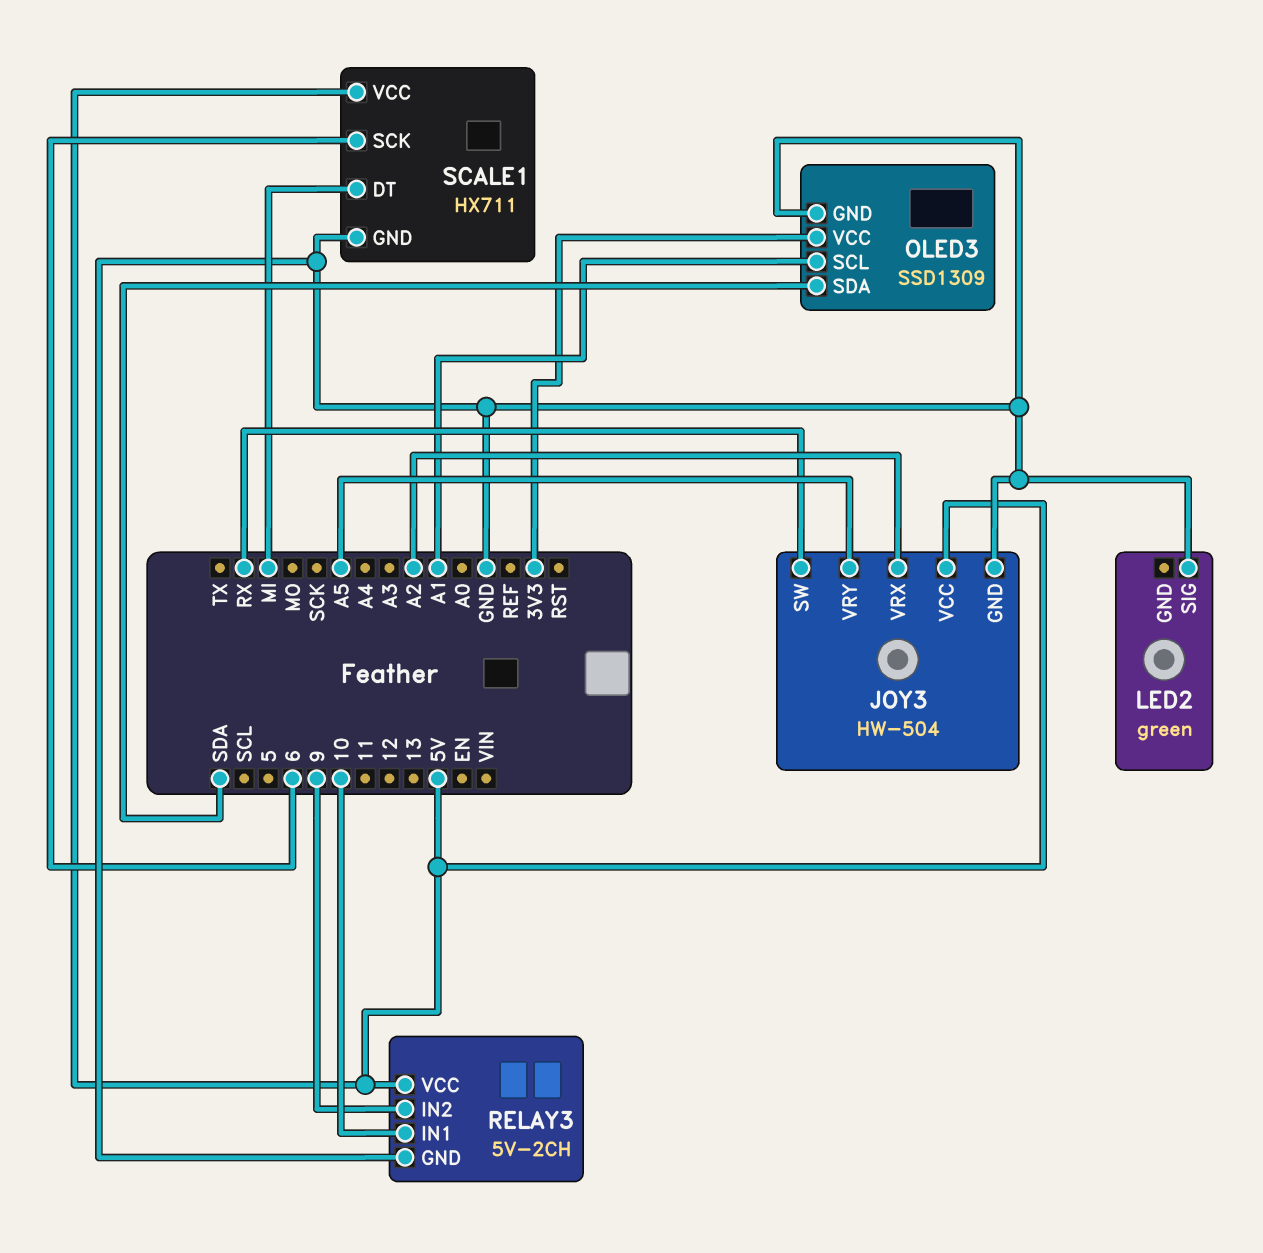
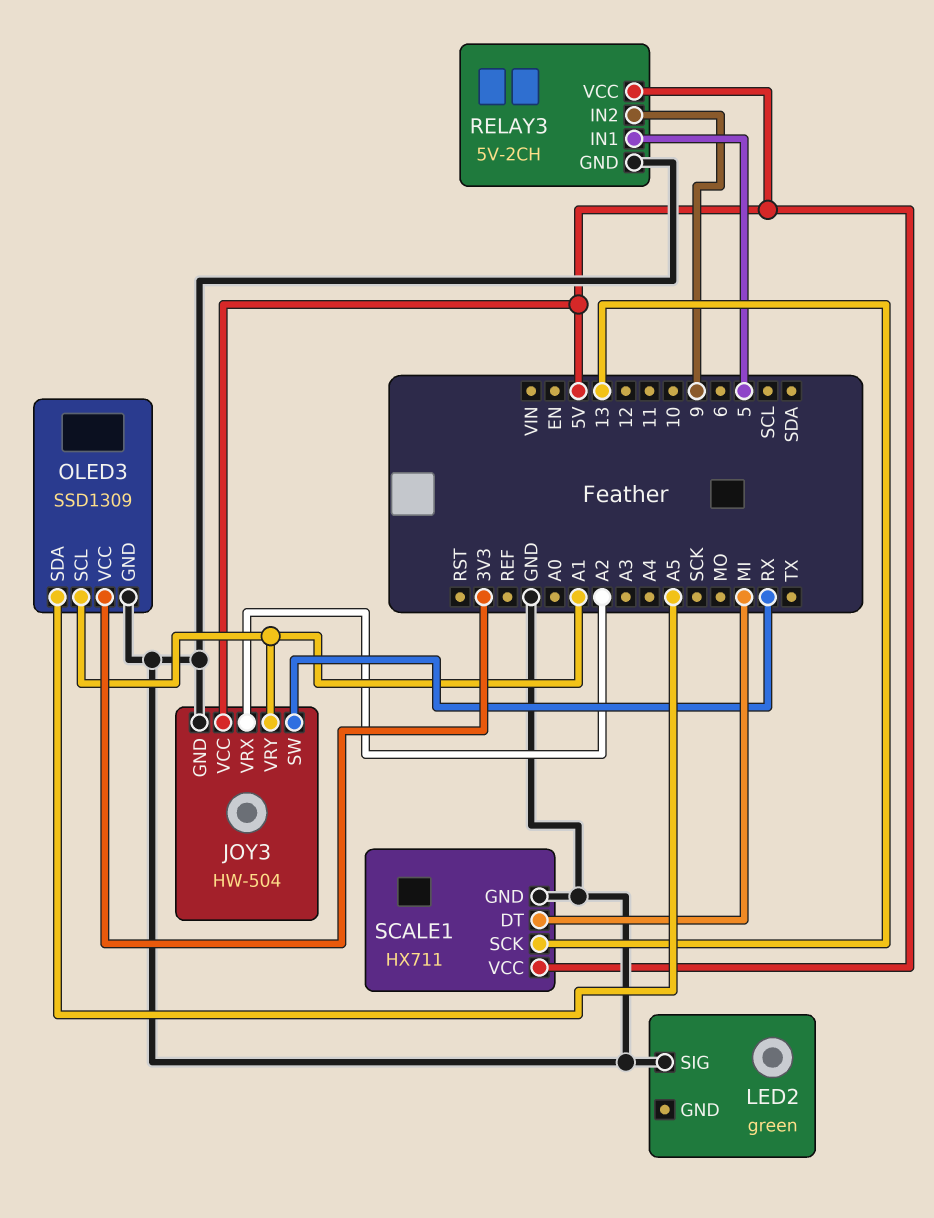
JOY3 pin VRY: A5 -> A1
OLED3 pin SDA: SDA -> A5
RELAY3 pin IN1: 10 -> 5
SCALE1 pin SCK: 6 -> 13

